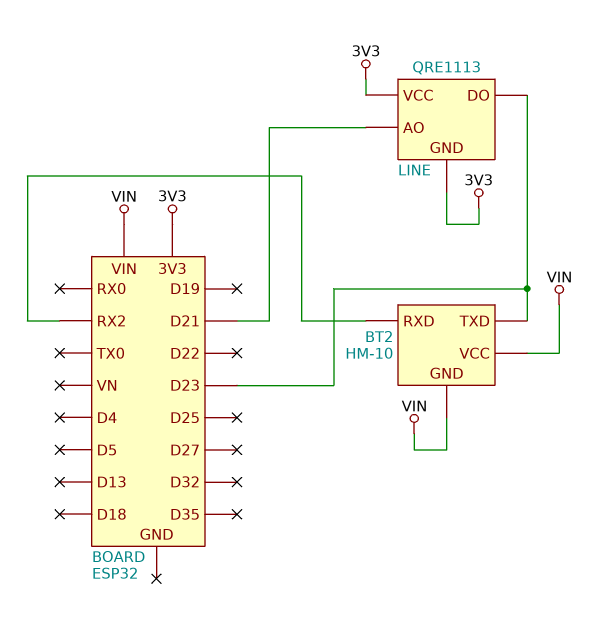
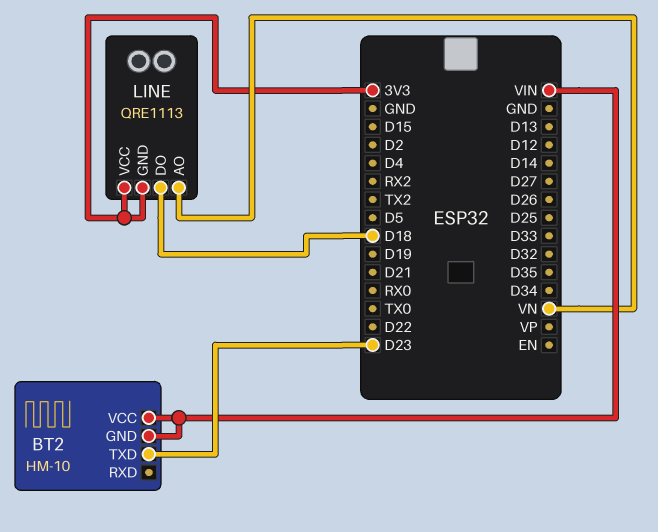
BT2 pin RXD: RX2 -> none
LINE pin AO: D21 -> VN
LINE pin DO: D23 -> D18

